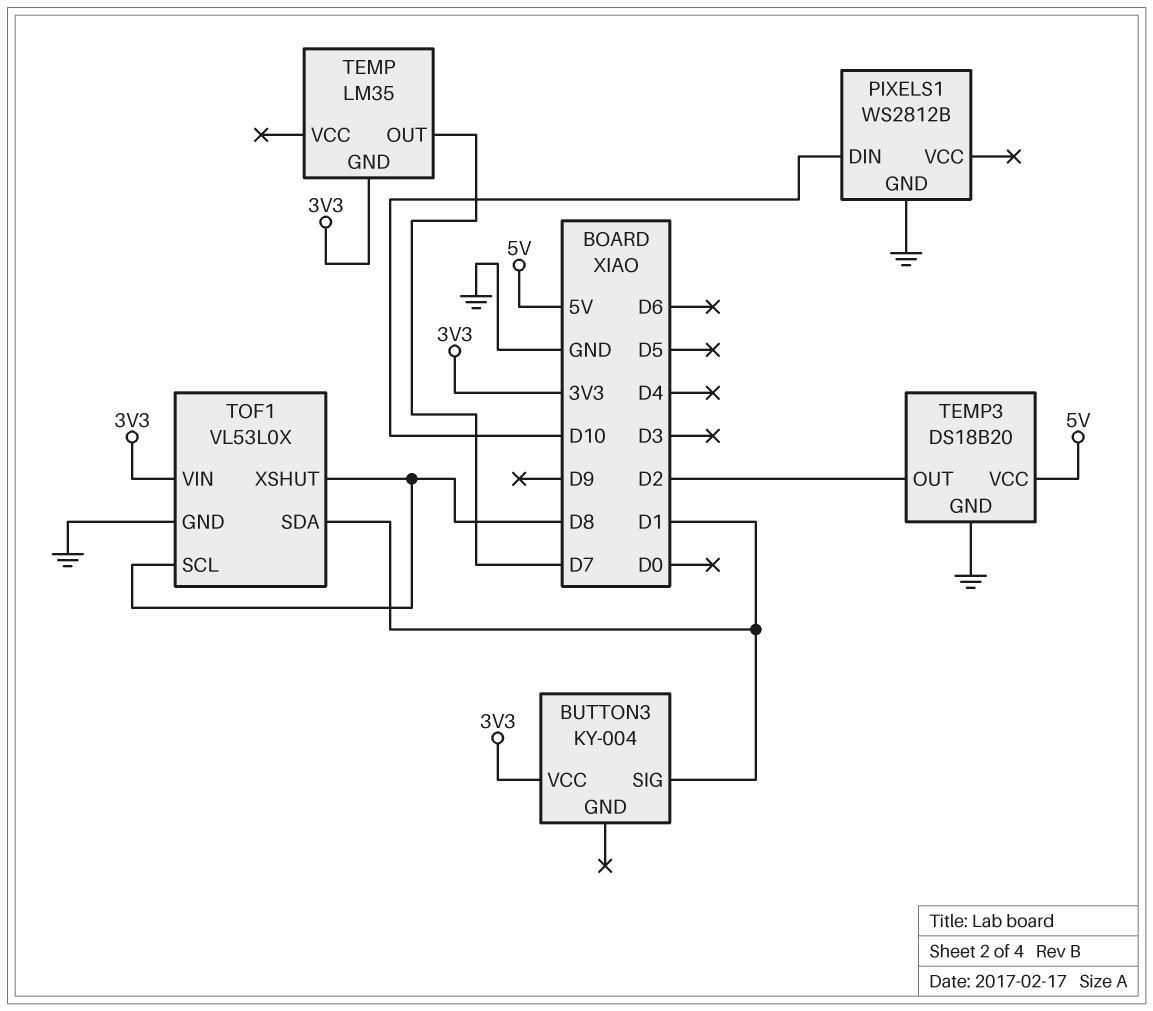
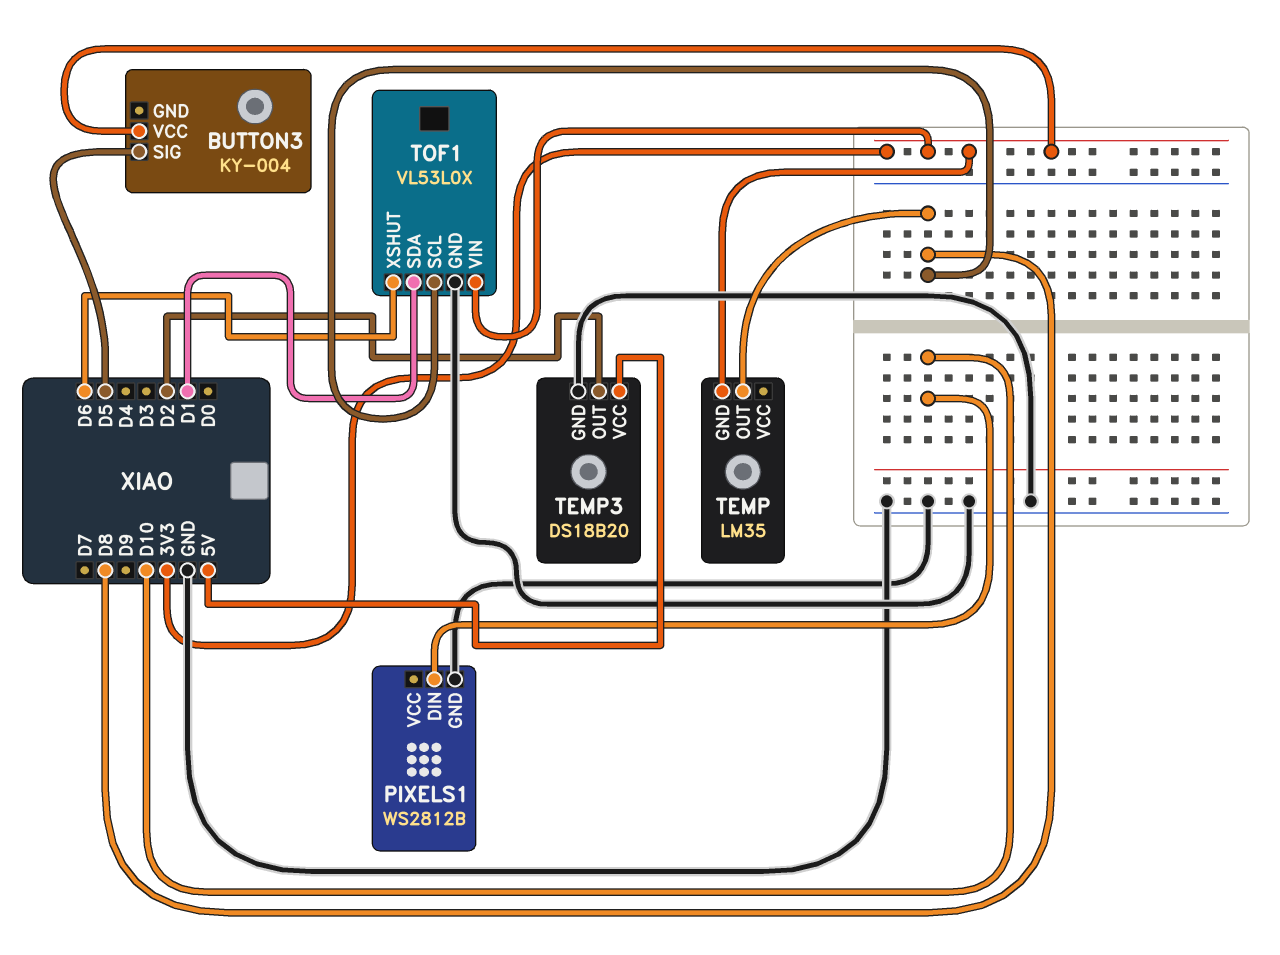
BUTTON3 pin SIG: D1 -> D5
TEMP pin OUT: D7 -> D8
TOF1 pin XSHUT: D8 -> D6

